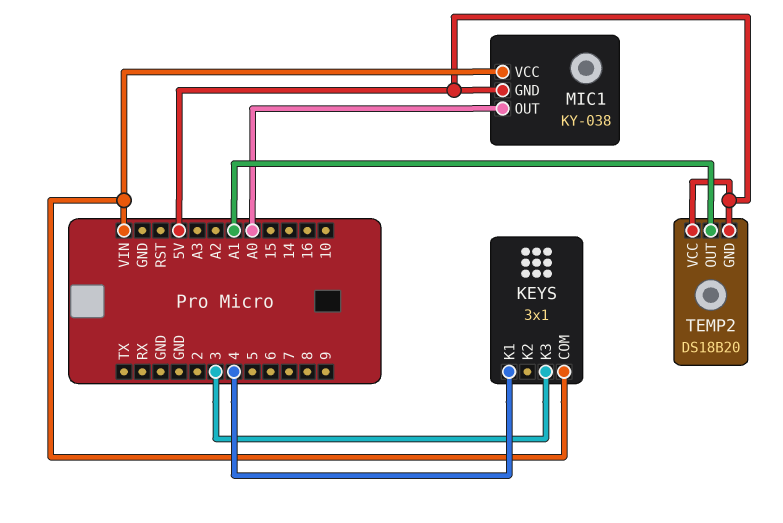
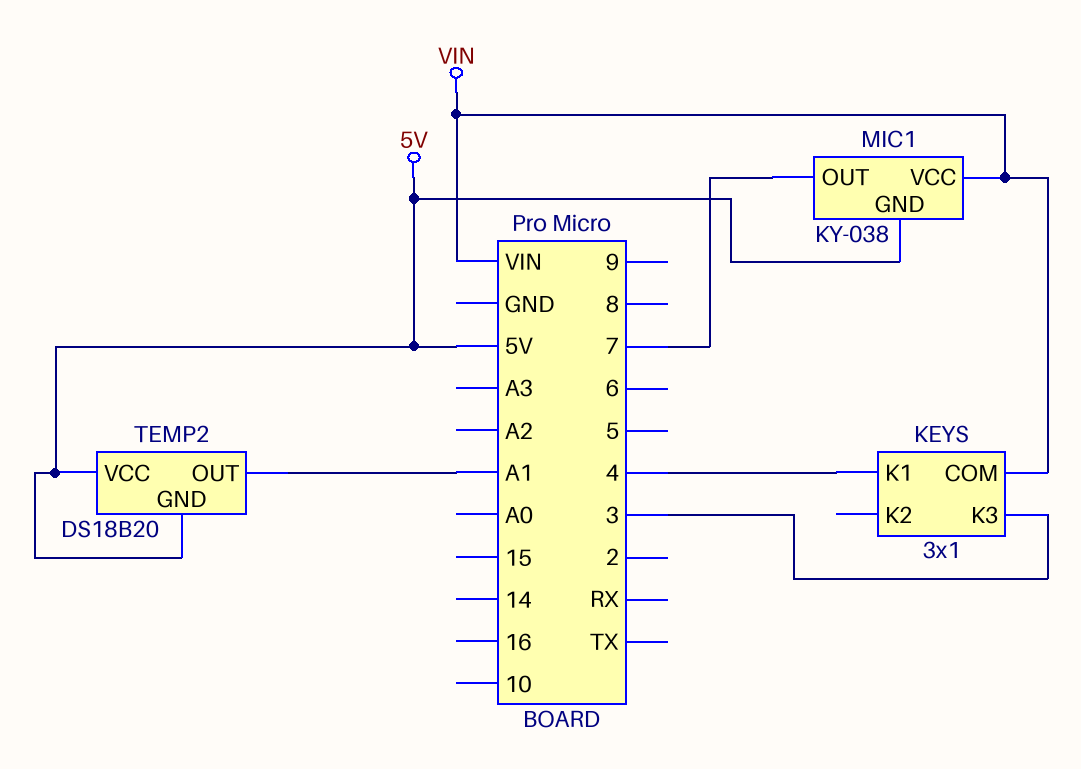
MIC1 pin OUT: A0 -> 7

